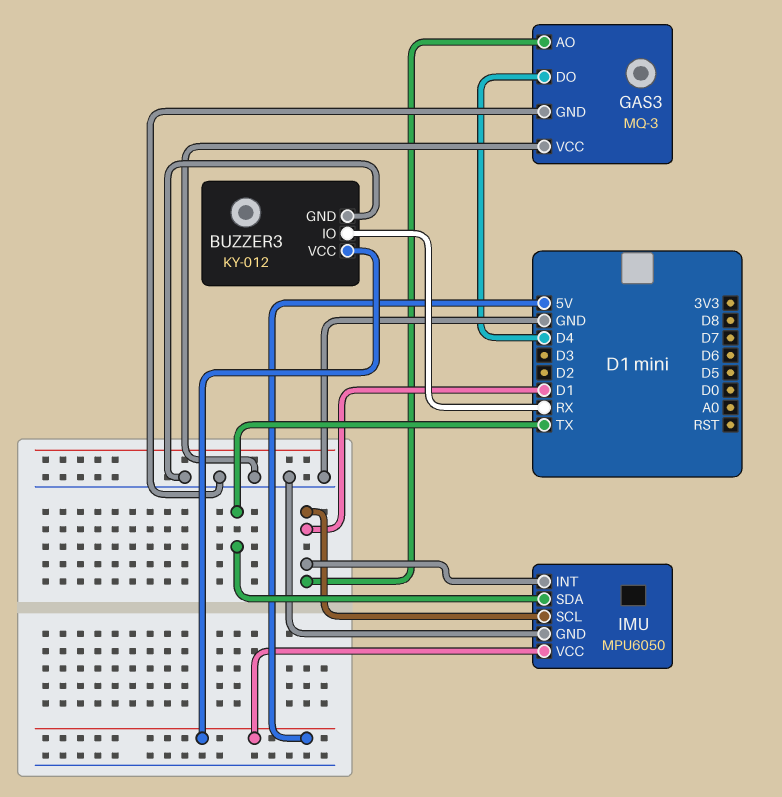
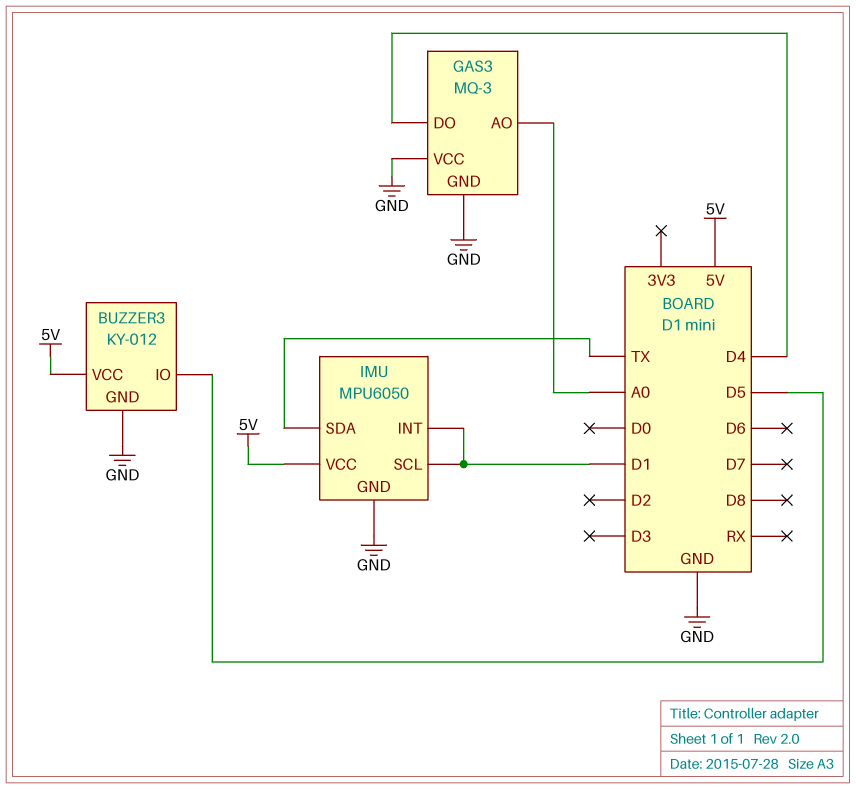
BUZZER3 pin IO: RX -> D5
GAS3 pin AO: D1 -> A0

